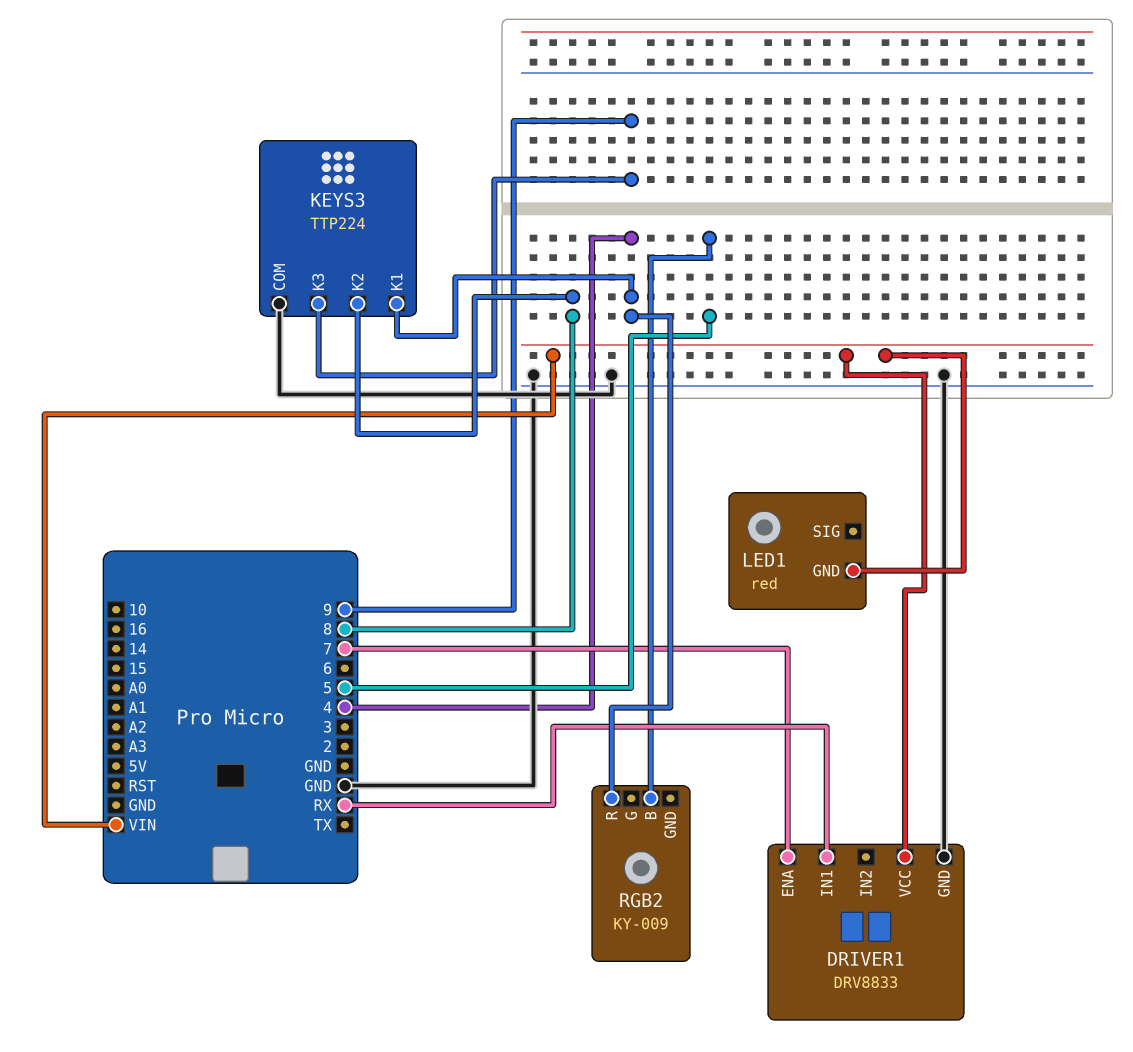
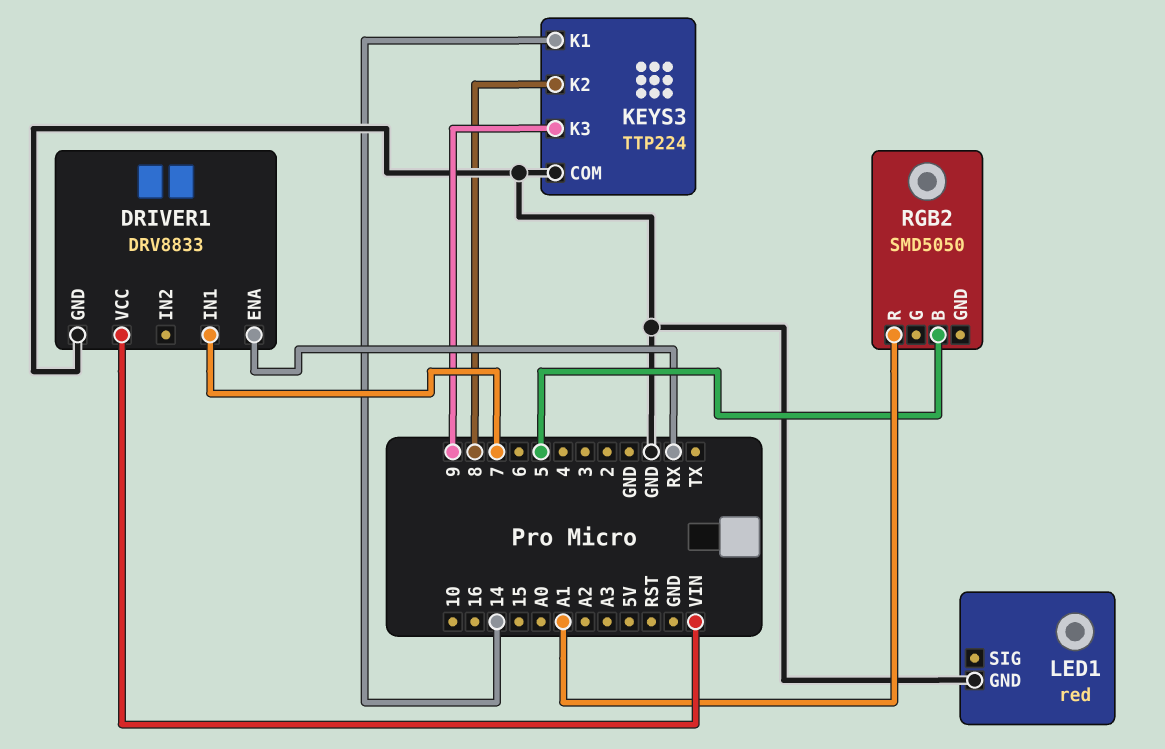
DRIVER1 pin ENA: 7 -> RX
DRIVER1 pin IN1: RX -> 7
KEYS3 pin K1: 4 -> 14
LED1 pin GND: VIN -> GND
RGB2: KY-009 -> SMD5050
RGB2 pin R: 4 -> A1

